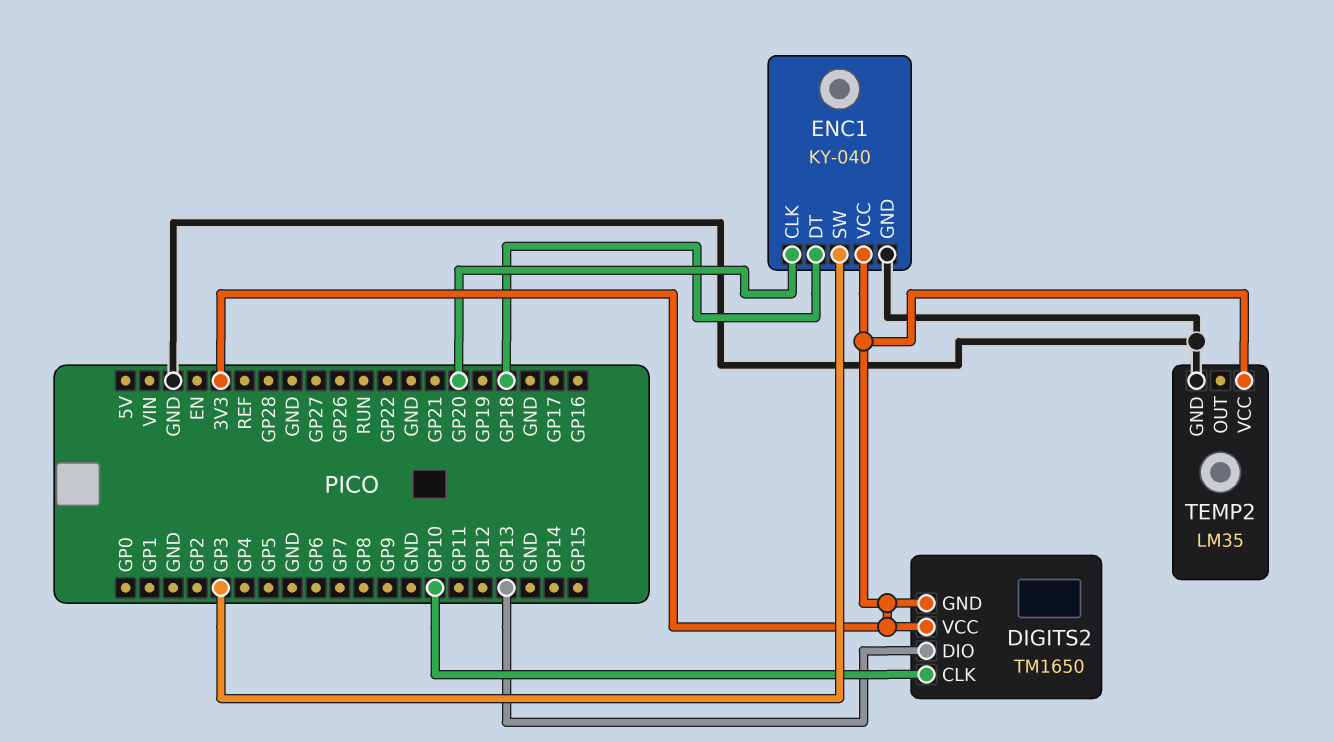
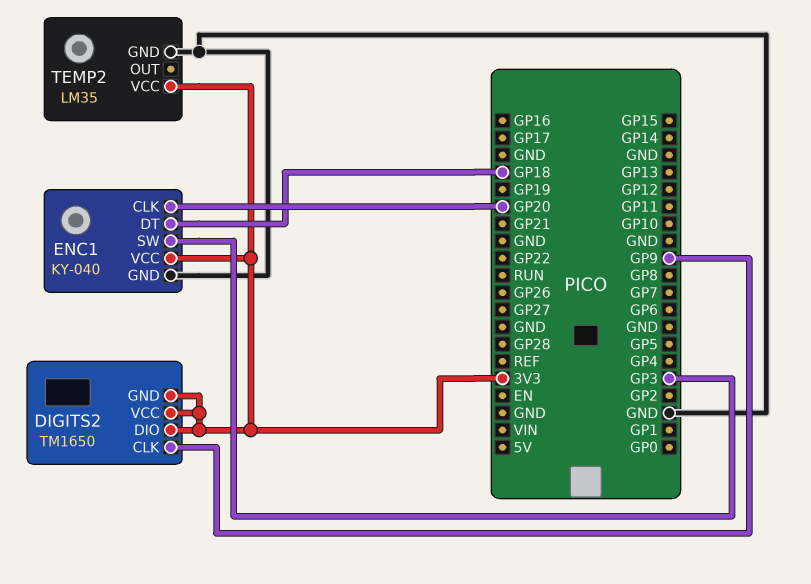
DIGITS2 pin CLK: GP10 -> GP9
DIGITS2 pin DIO: GP13 -> 3V3

